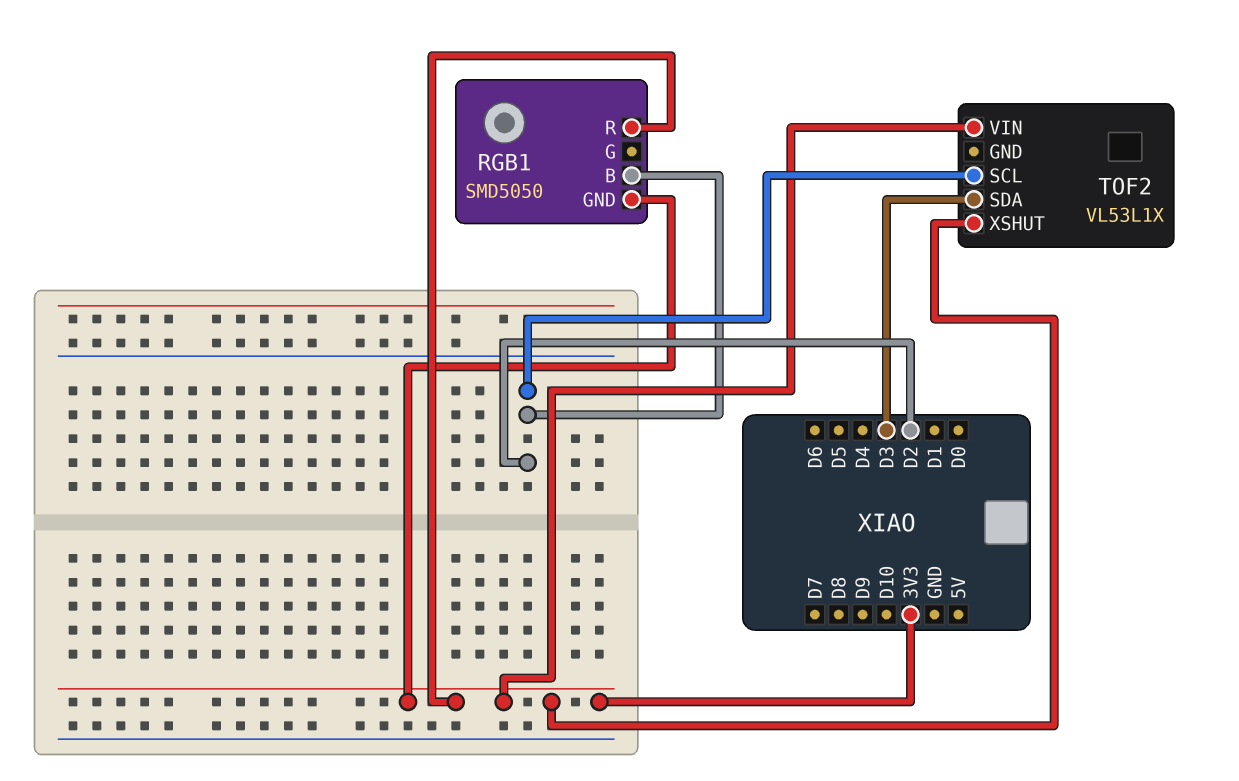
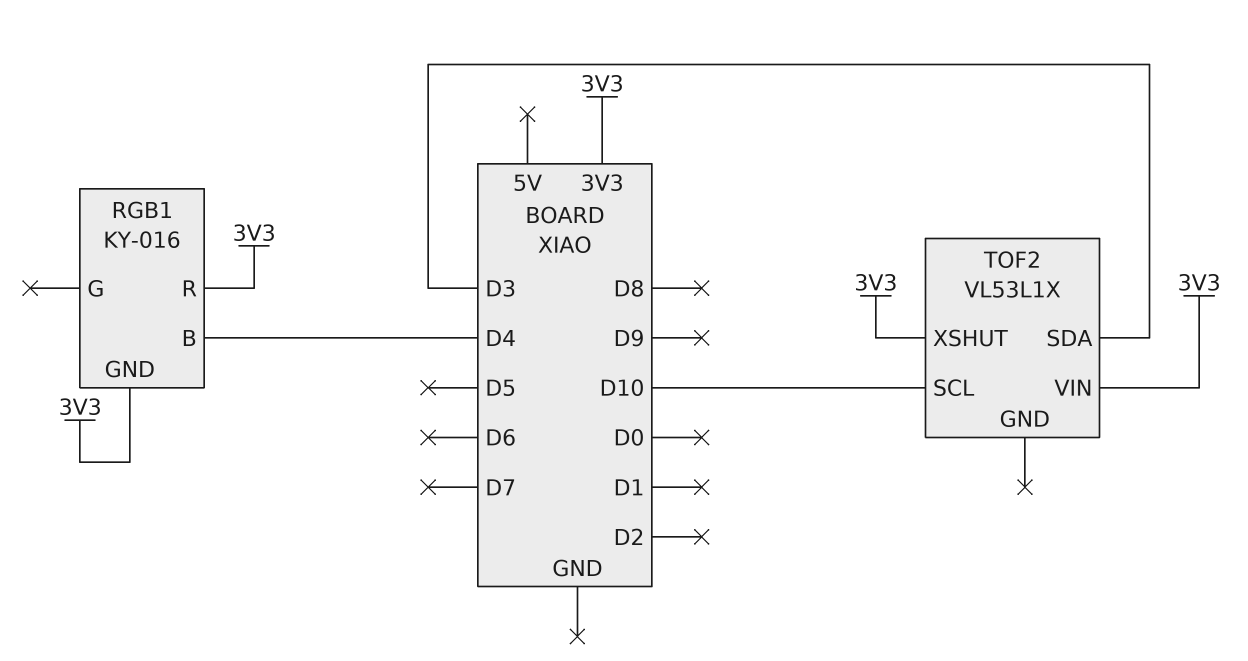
RGB1: SMD5050 -> KY-016
RGB1 pin B: D2 -> D4
TOF2 pin SCL: D2 -> D10

